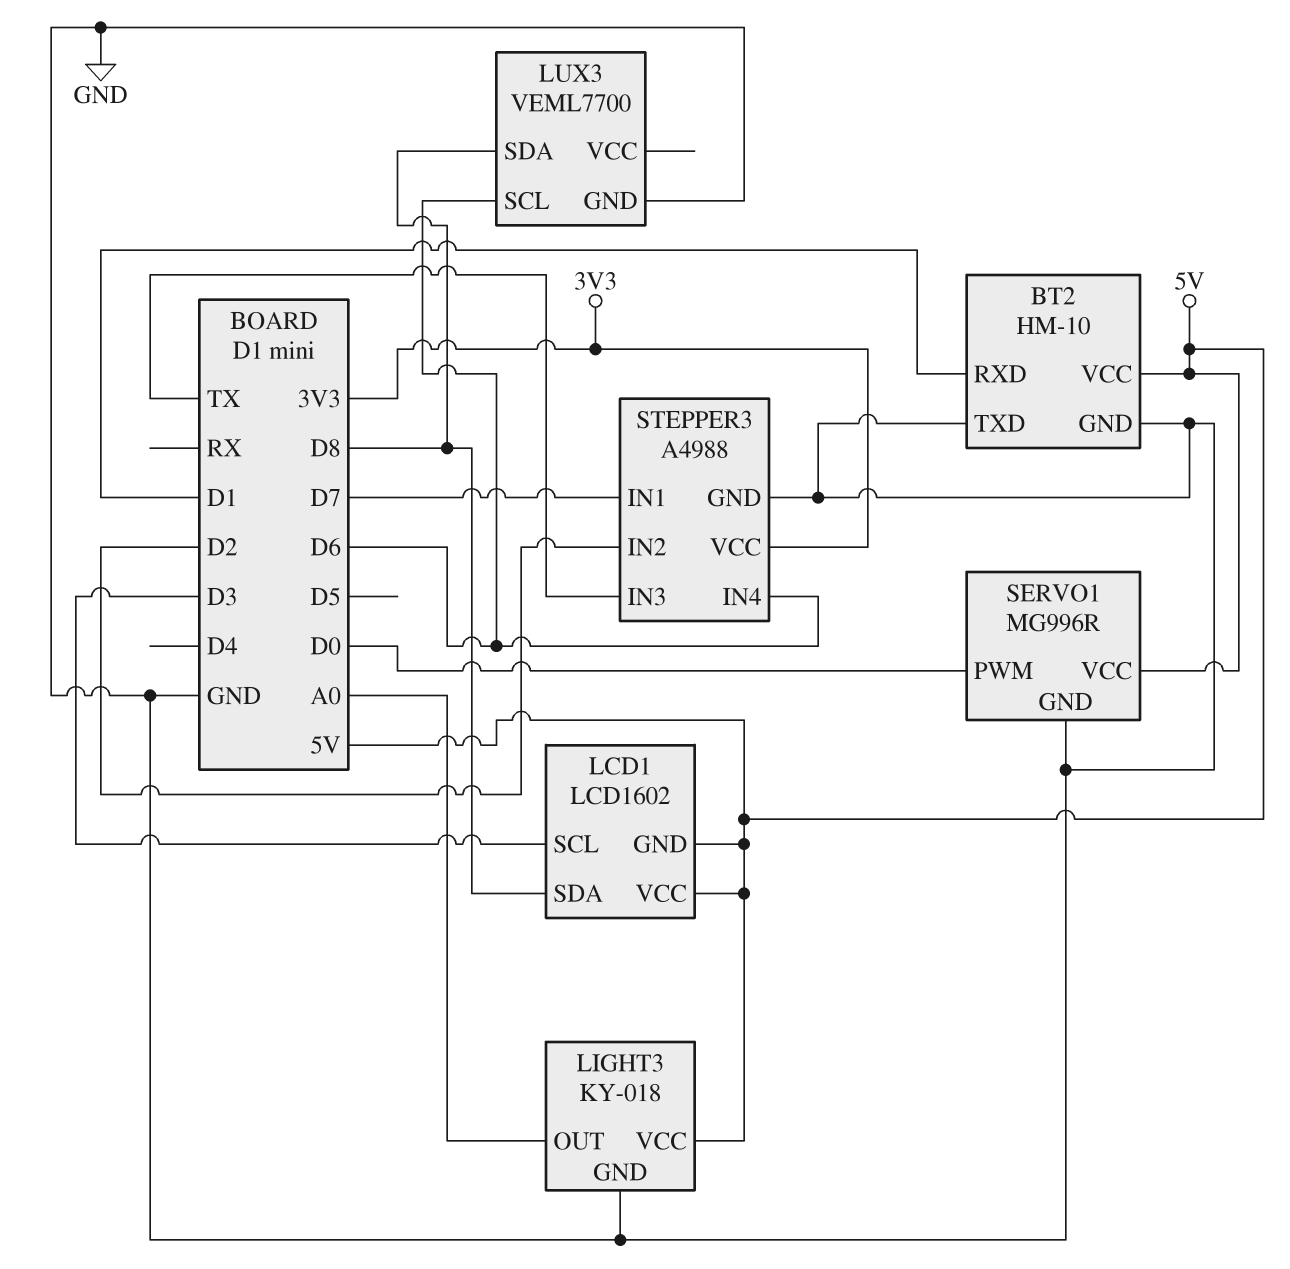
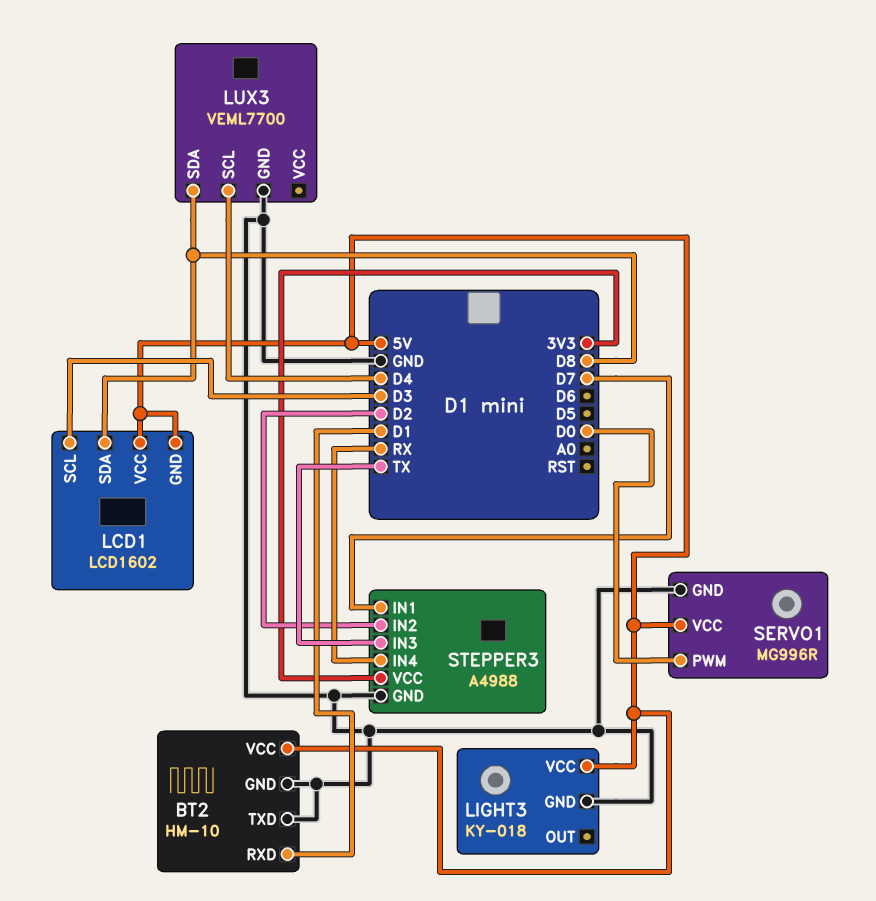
LIGHT3 pin OUT: A0 -> none
LUX3 pin SCL: D6 -> D4
STEPPER3 pin IN4: D6 -> RX

